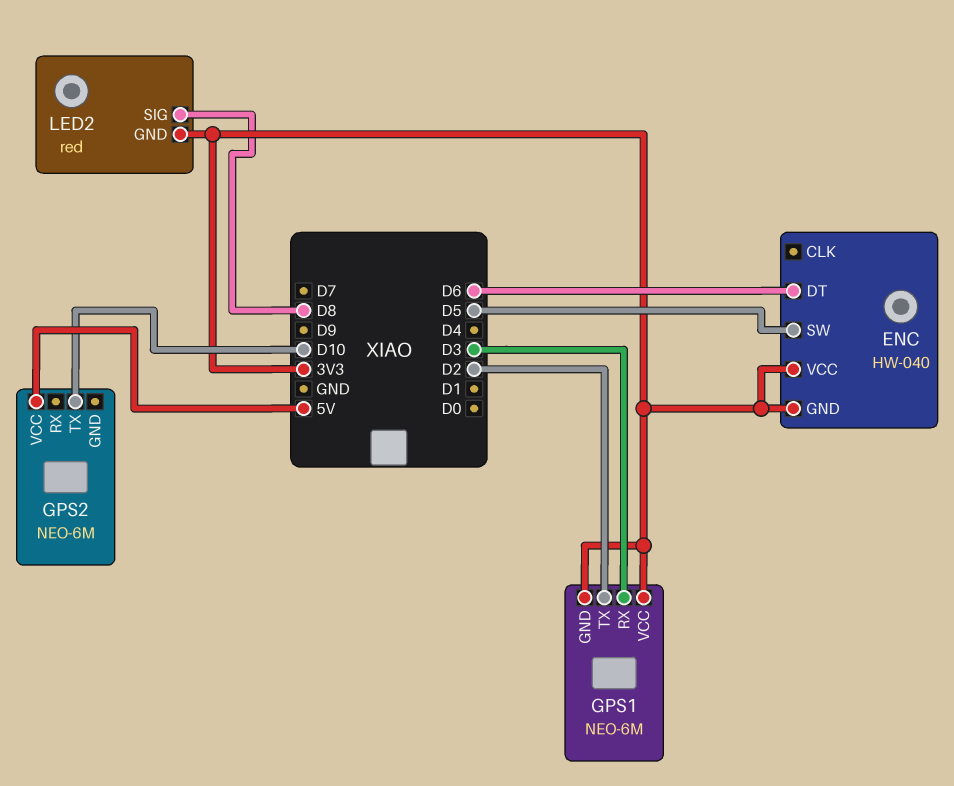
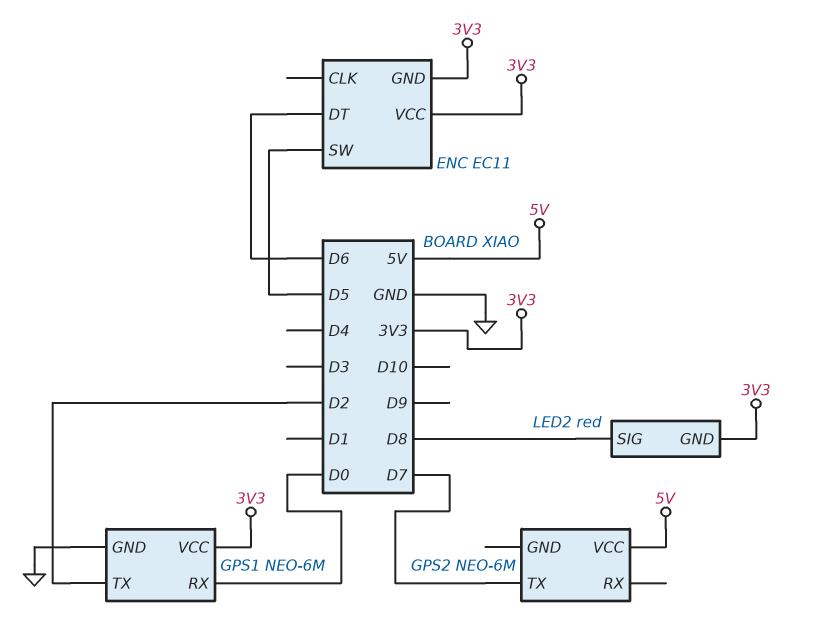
ENC: HW-040 -> EC11
GPS1 pin GND: 3V3 -> GND
GPS1 pin RX: D3 -> D0
GPS2 pin TX: D10 -> D7

